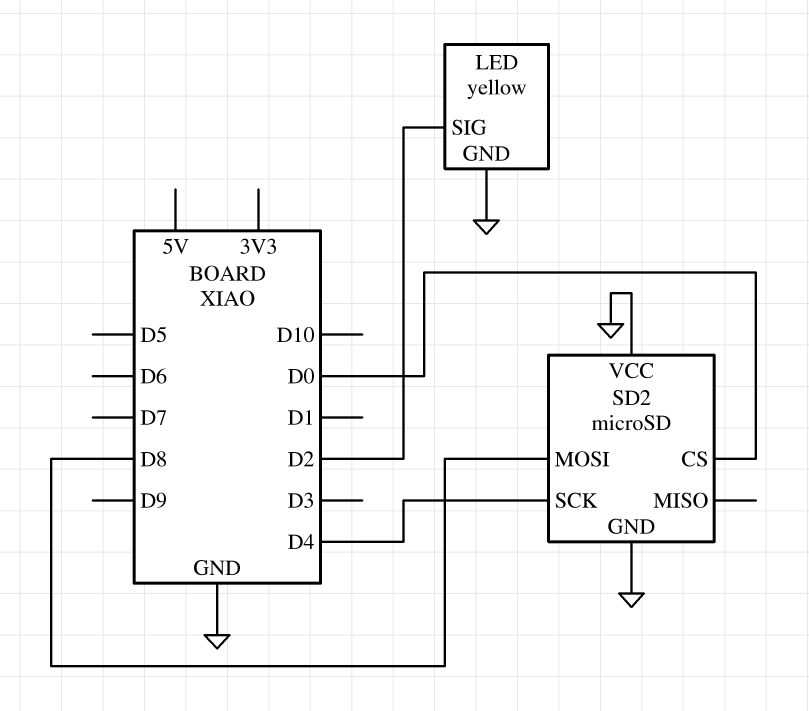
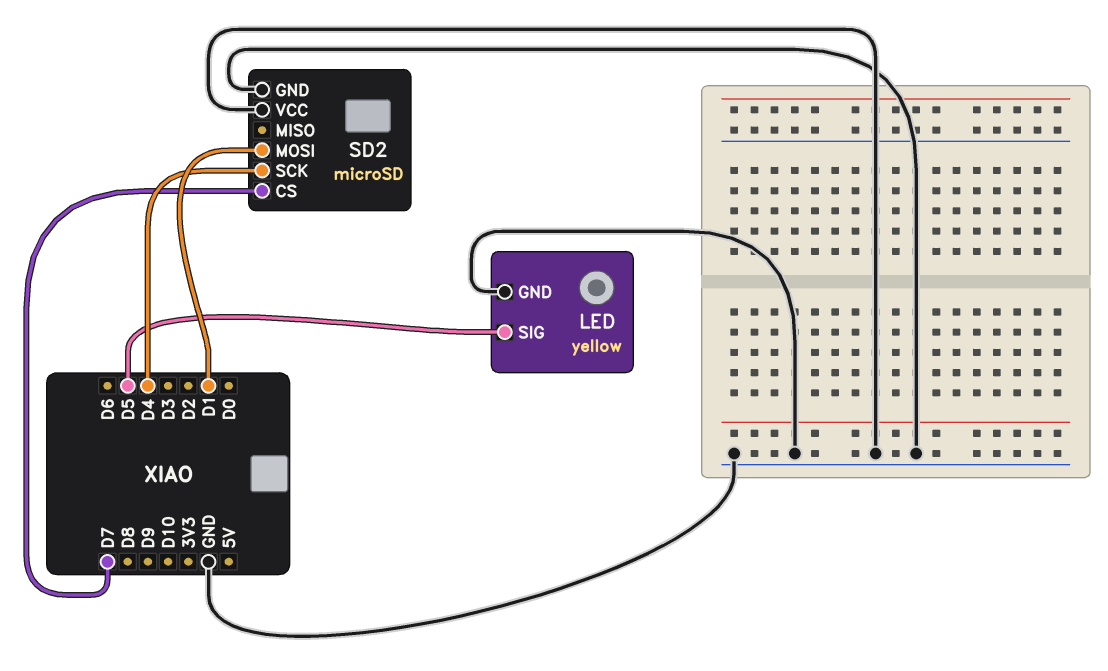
LED pin SIG: D2 -> D5
SD2 pin CS: D0 -> D7
SD2 pin MOSI: D8 -> D1

